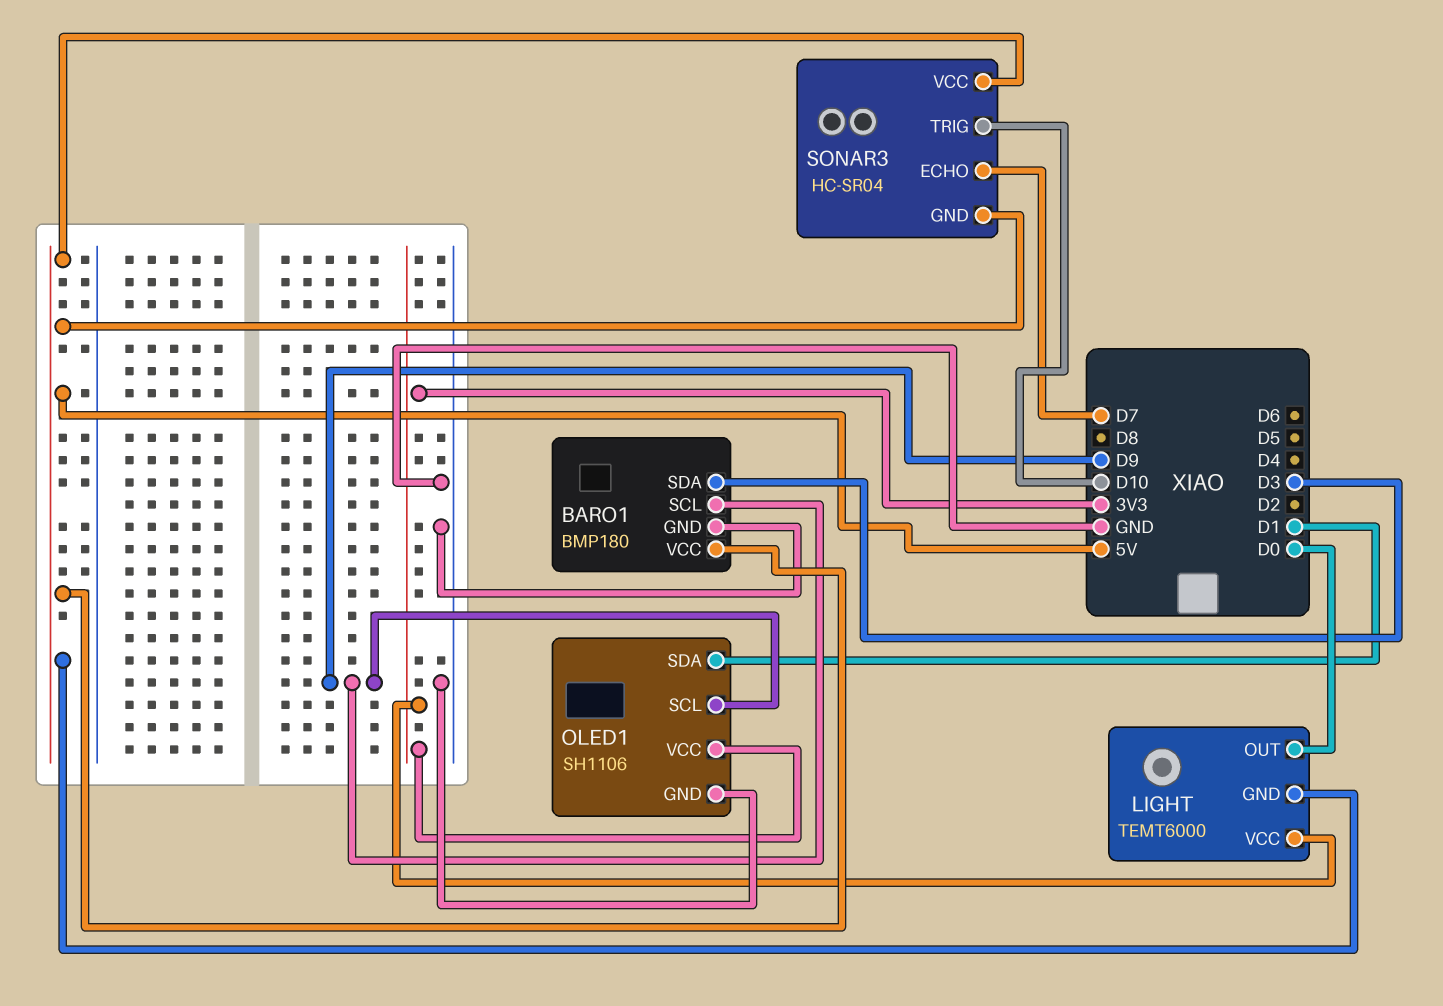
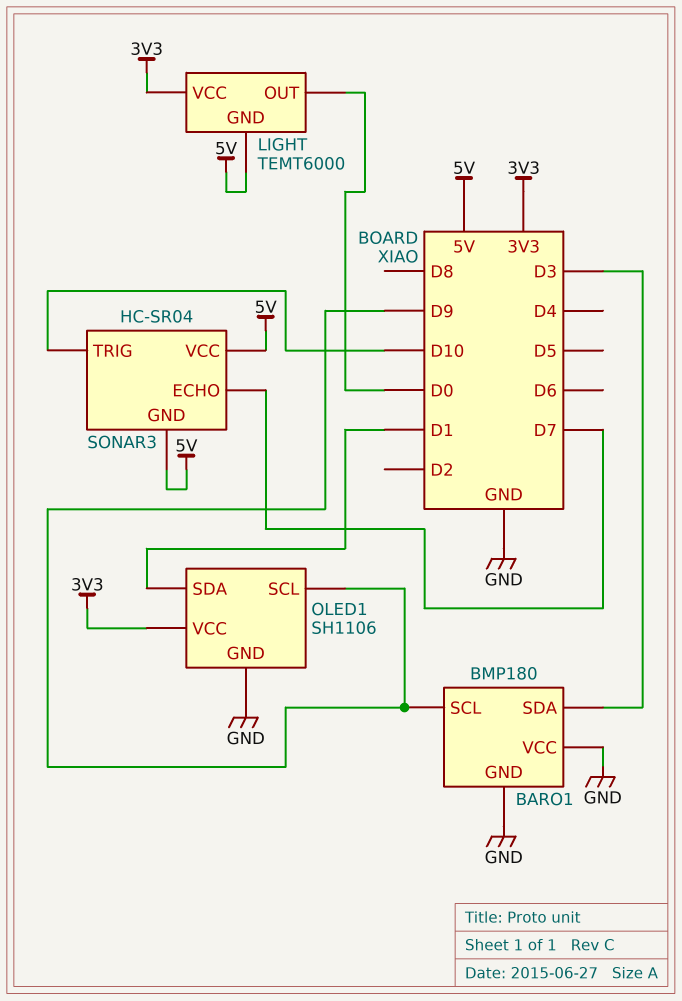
BARO1 pin VCC: 5V -> GND

